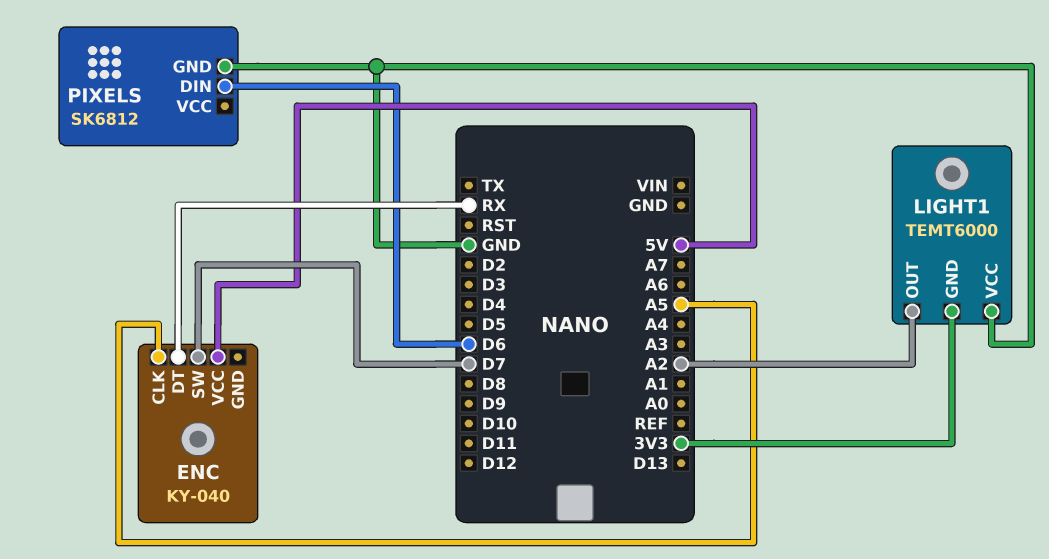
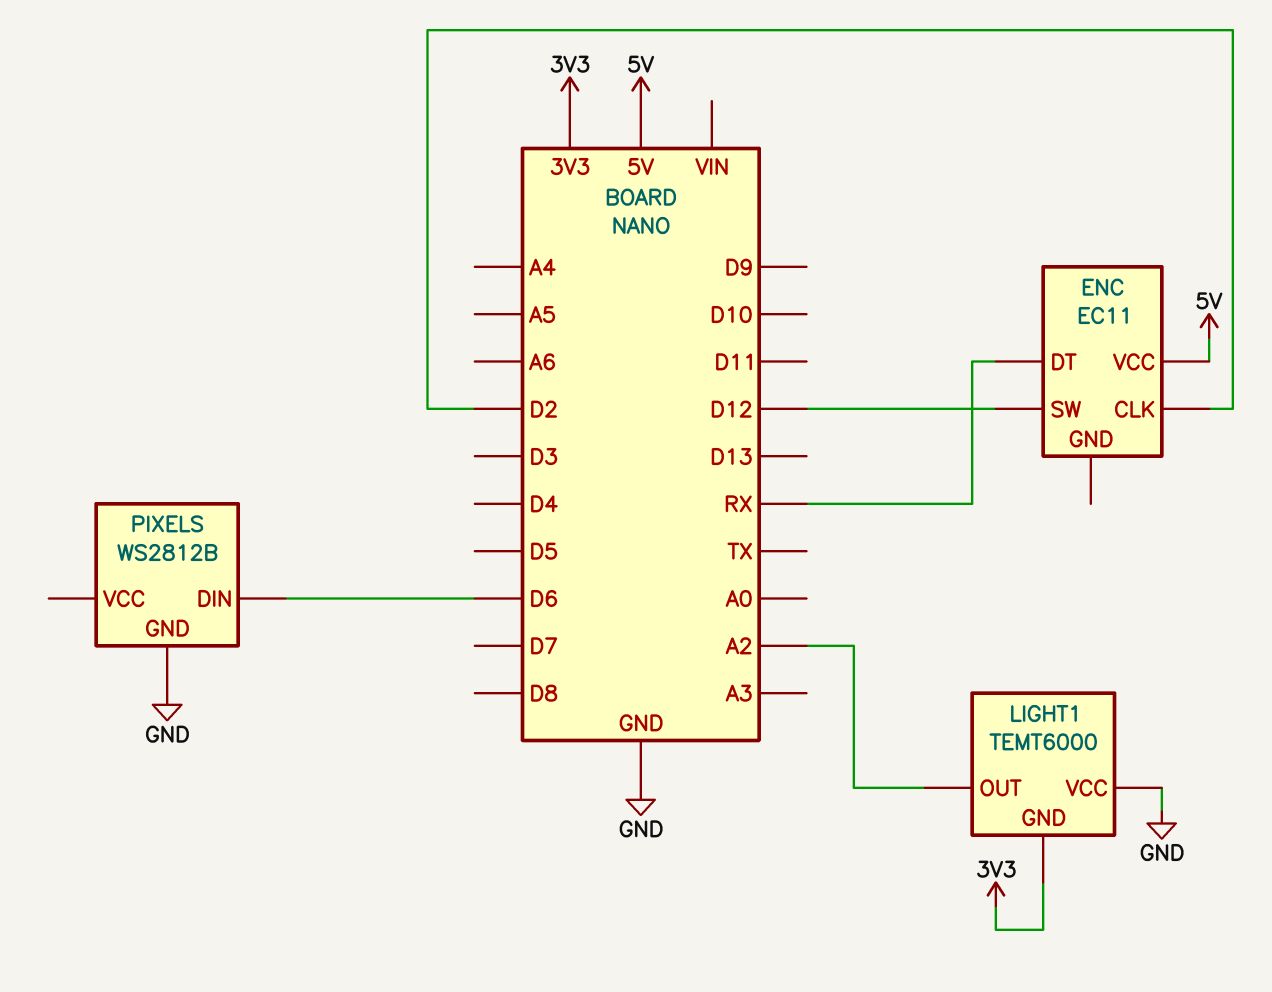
ENC: KY-040 -> EC11
ENC pin CLK: A5 -> D2
ENC pin SW: D7 -> D12
PIXELS: SK6812 -> WS2812B

